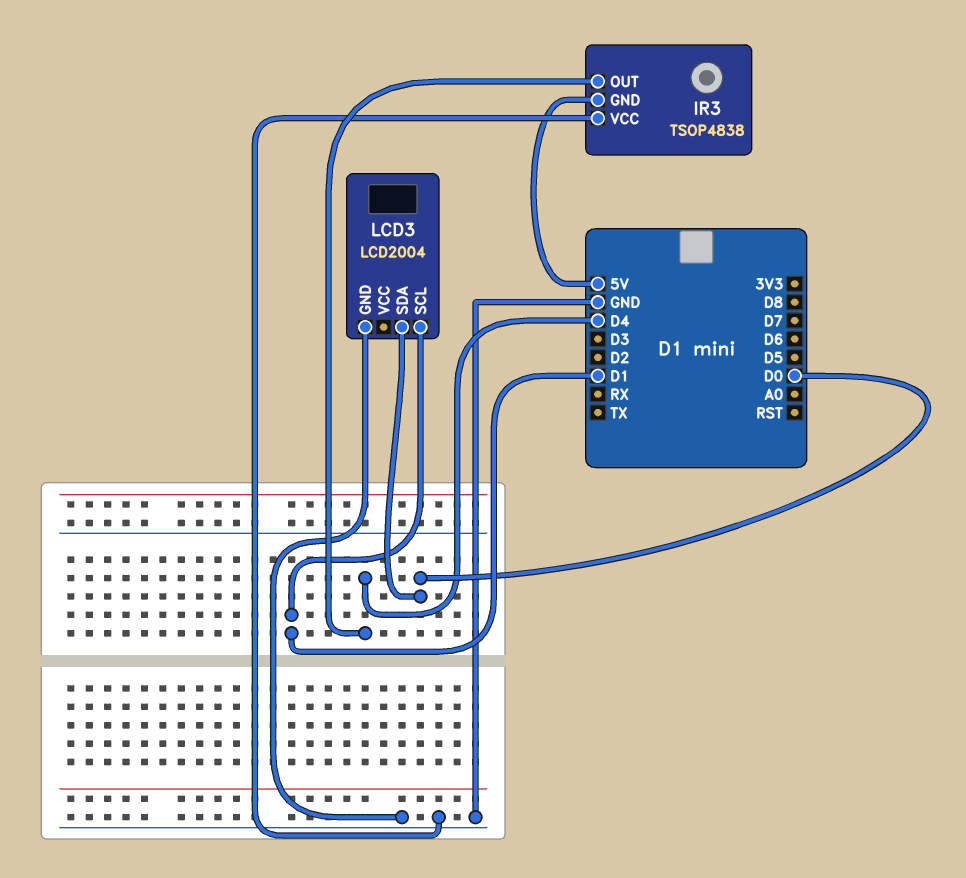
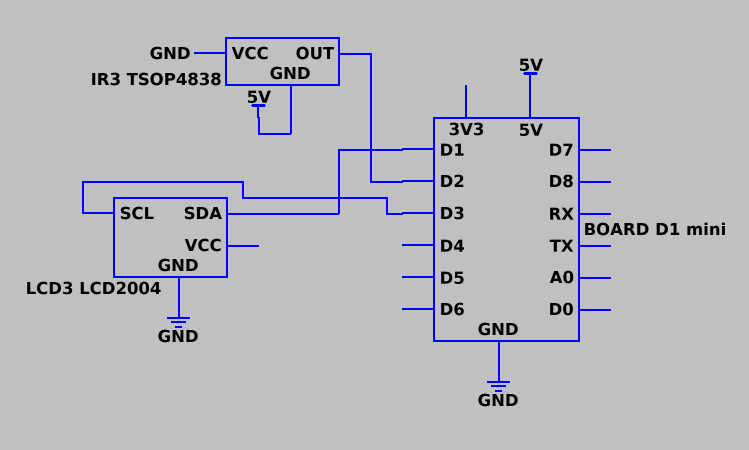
IR3 pin OUT: D4 -> D2
LCD3 pin SCL: D1 -> D3
LCD3 pin SDA: D0 -> D1

